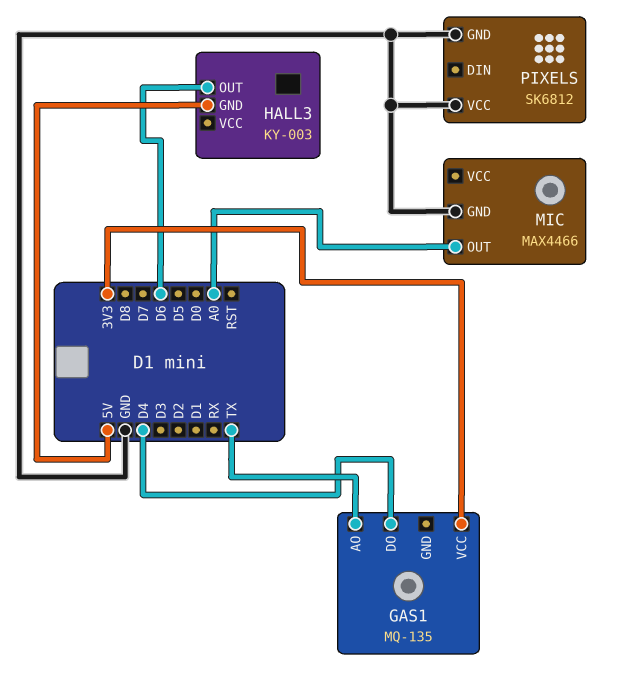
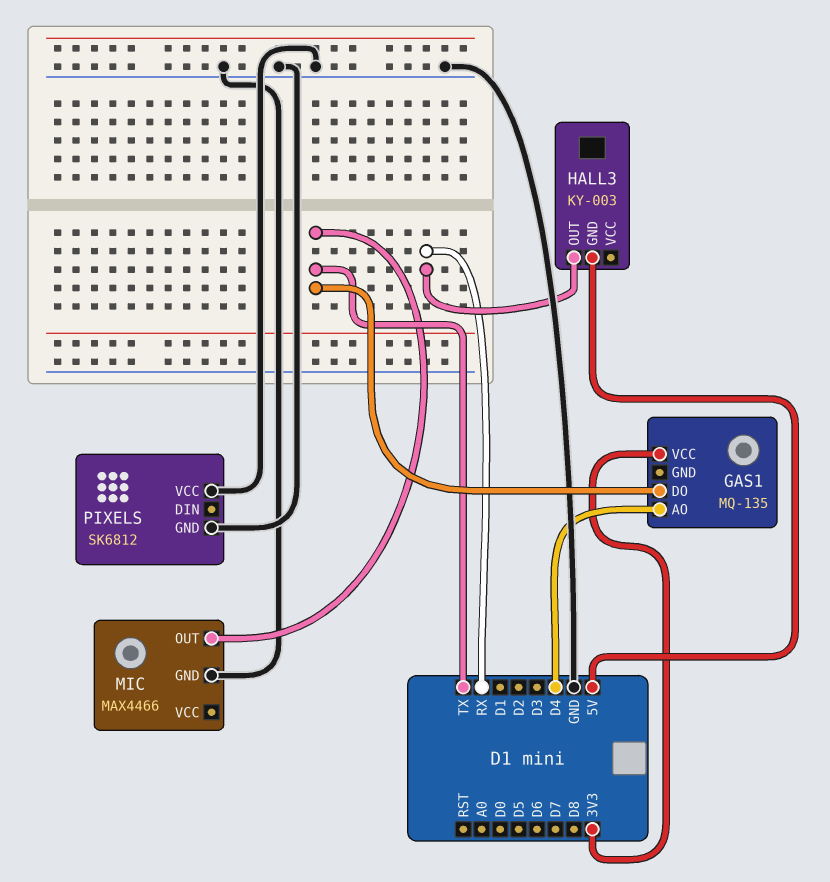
GAS1 pin AO: TX -> D4
GAS1 pin DO: D4 -> TX
HALL3 pin OUT: D6 -> RX
MIC pin OUT: A0 -> TX

